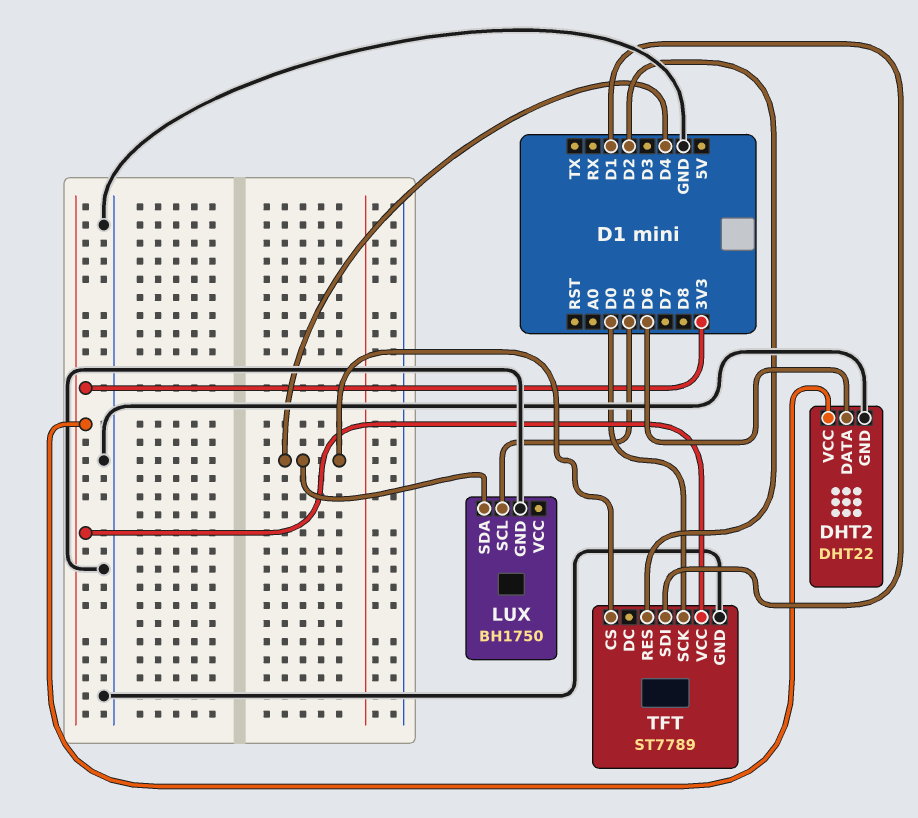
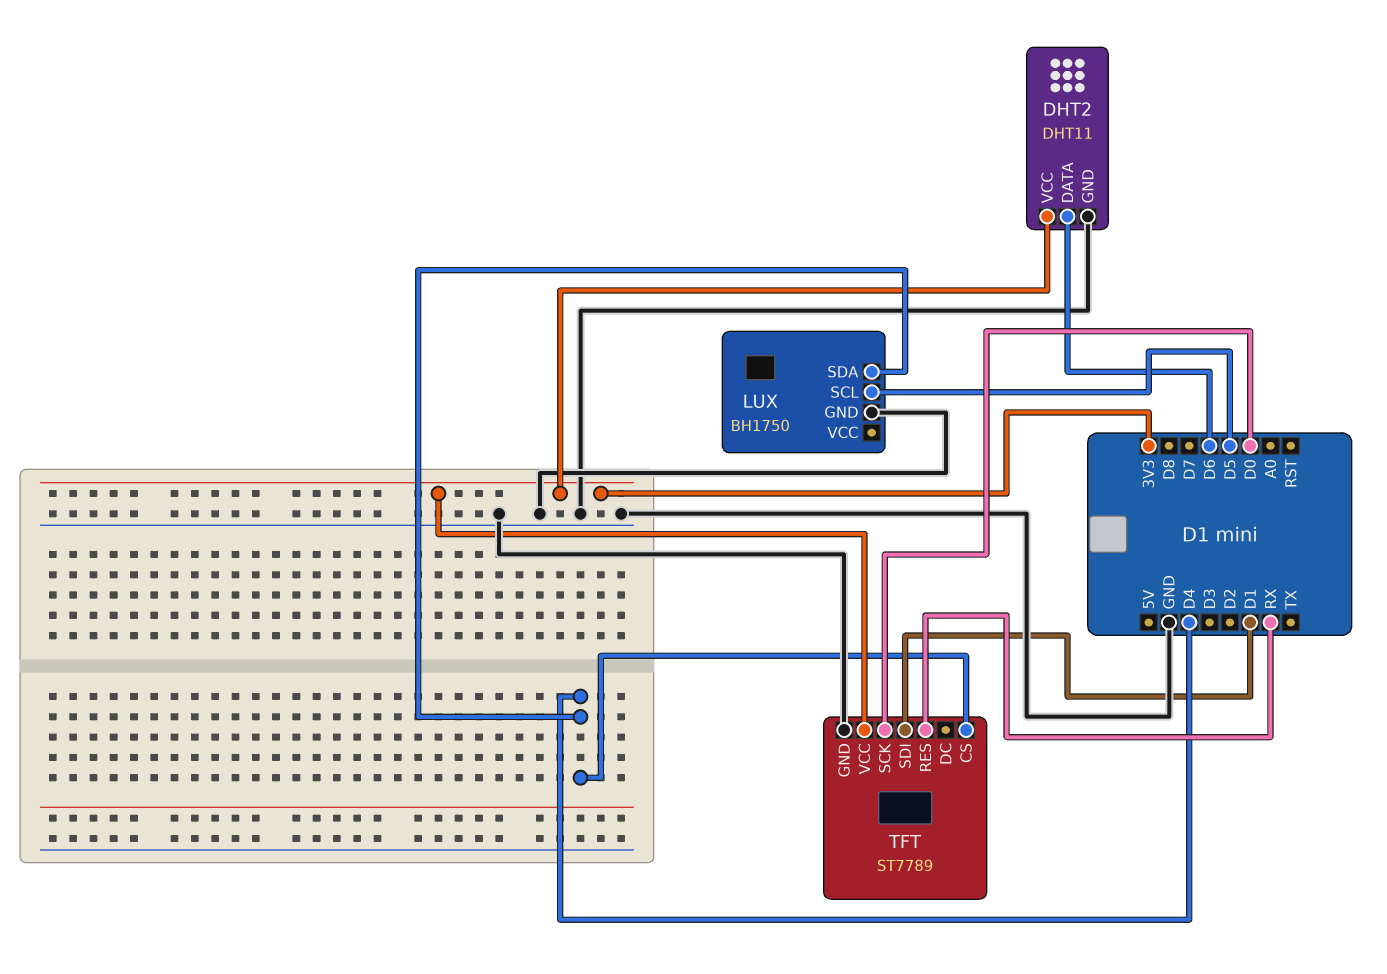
DHT2: DHT22 -> DHT11
TFT pin RES: D2 -> RX

